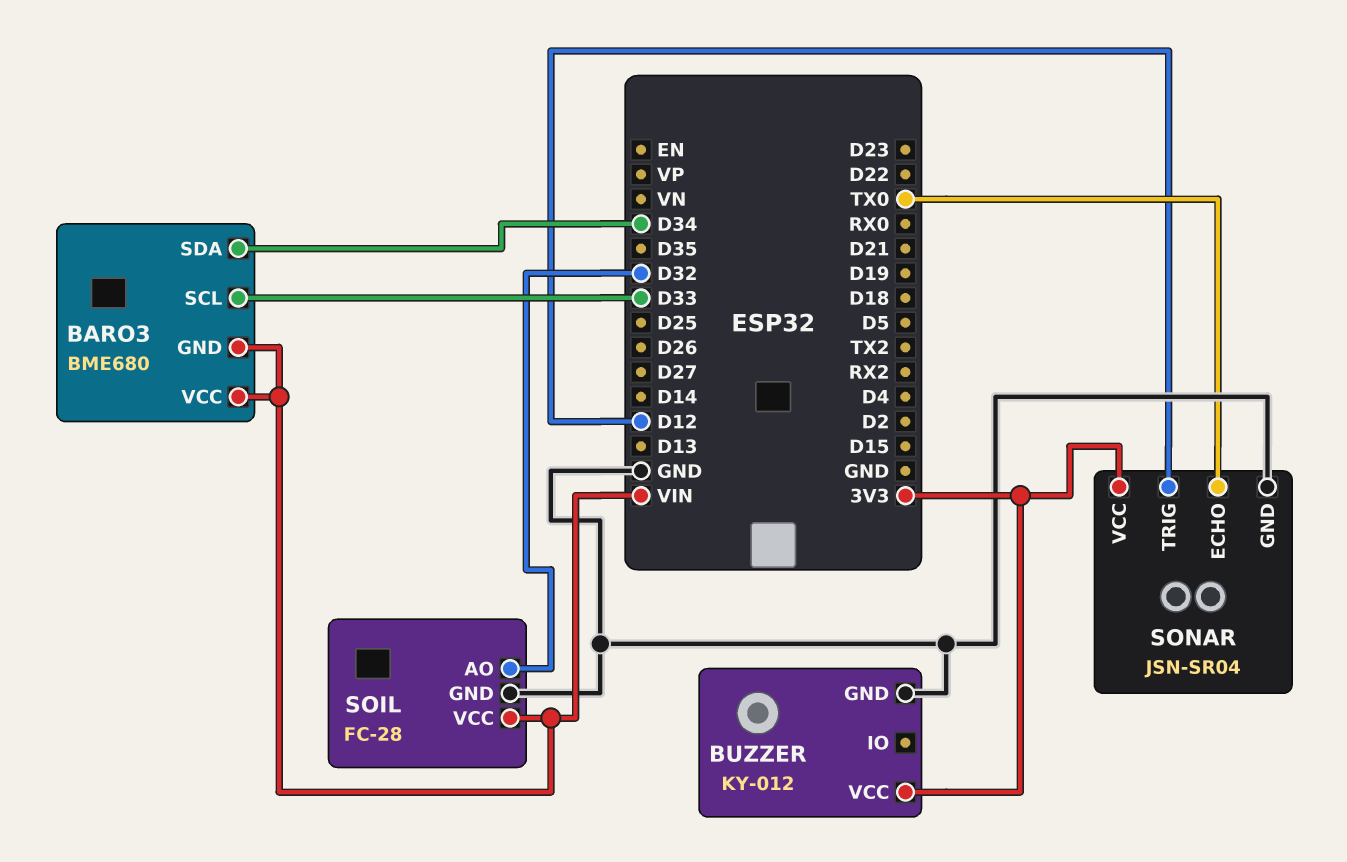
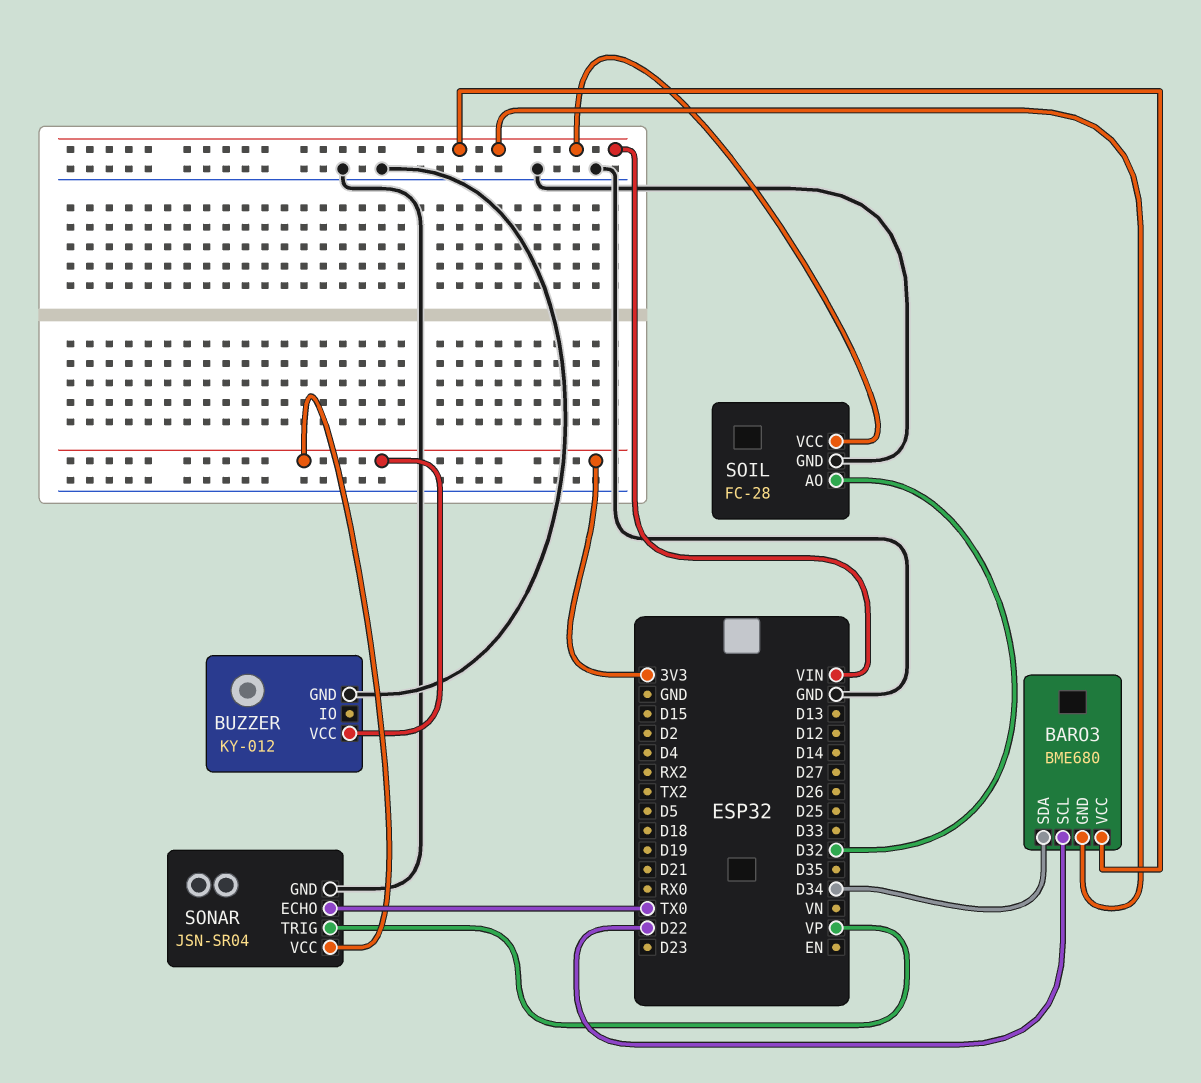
BARO3 pin SCL: D33 -> D22
SONAR pin TRIG: D12 -> VP

